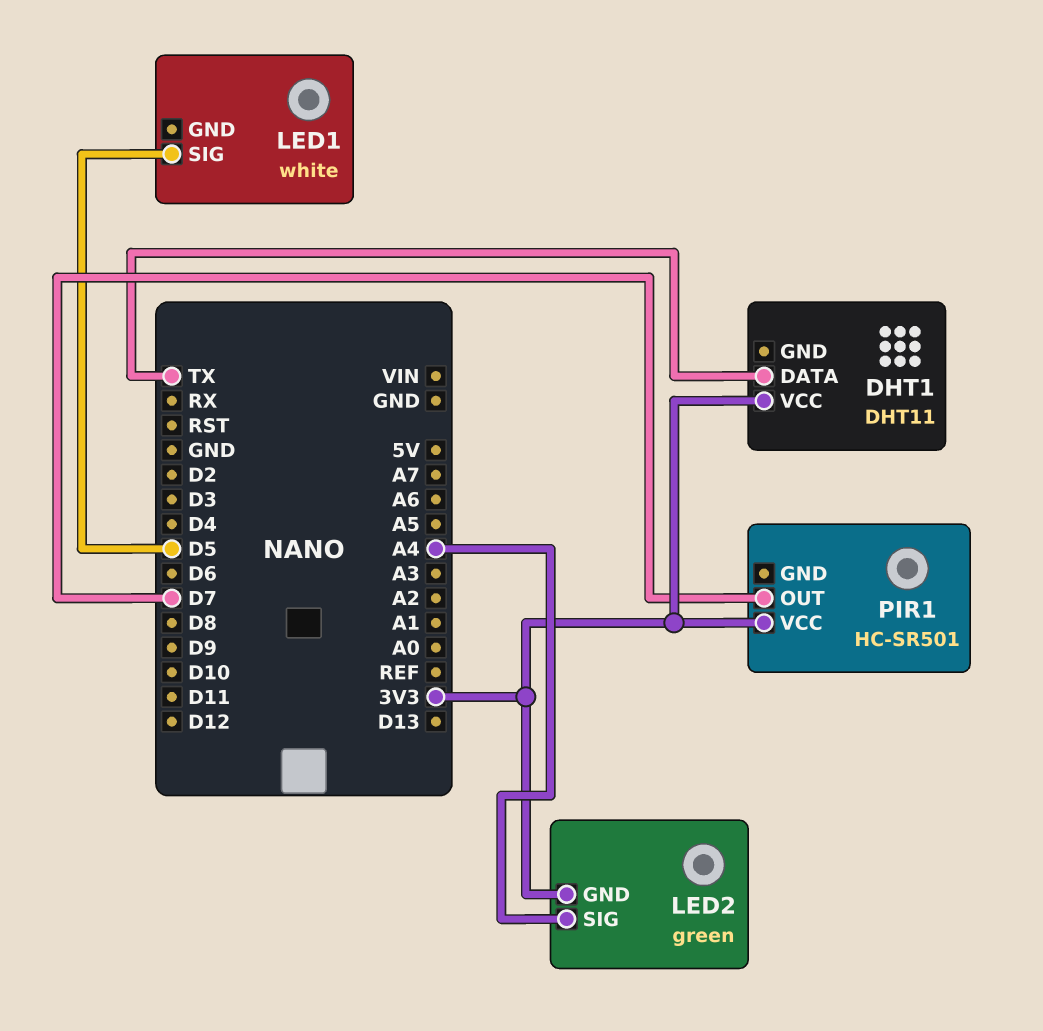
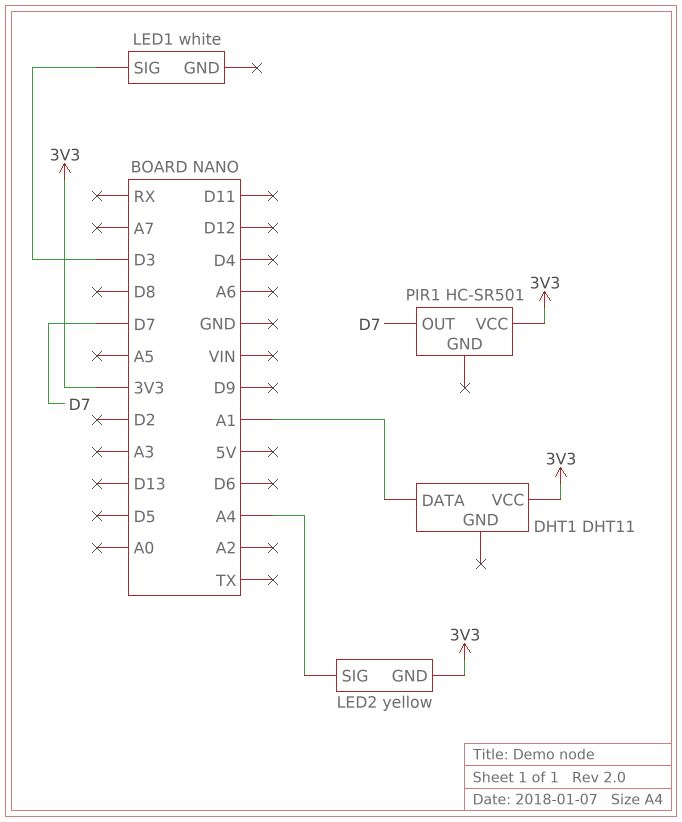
DHT1 pin DATA: TX -> A1
LED1 pin SIG: D5 -> D3
LED2: green -> yellow

